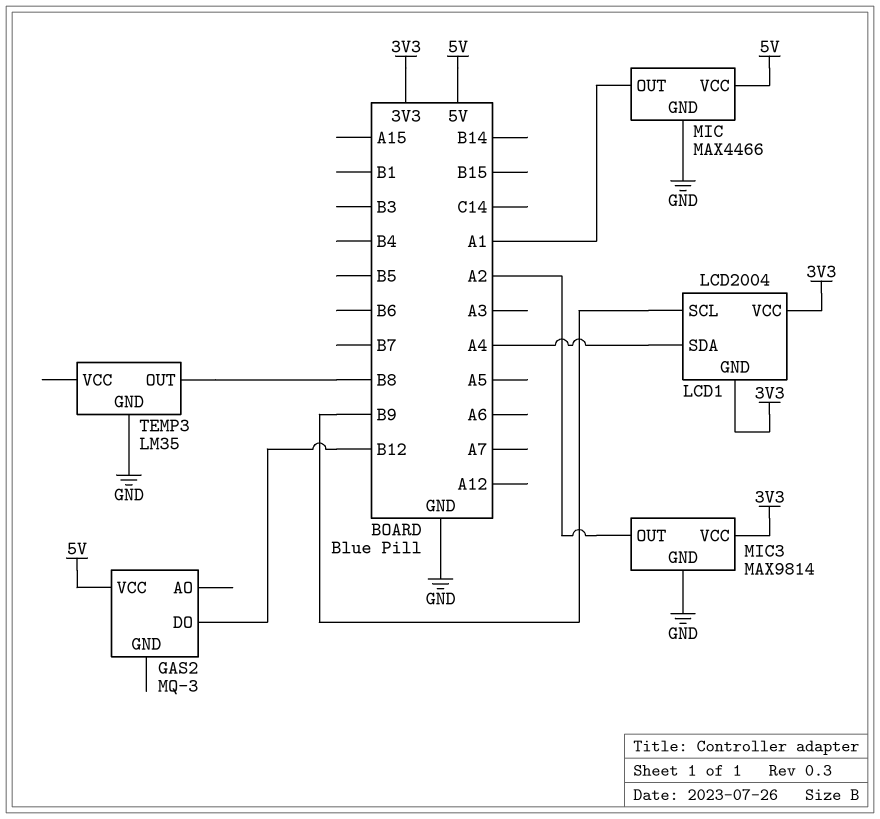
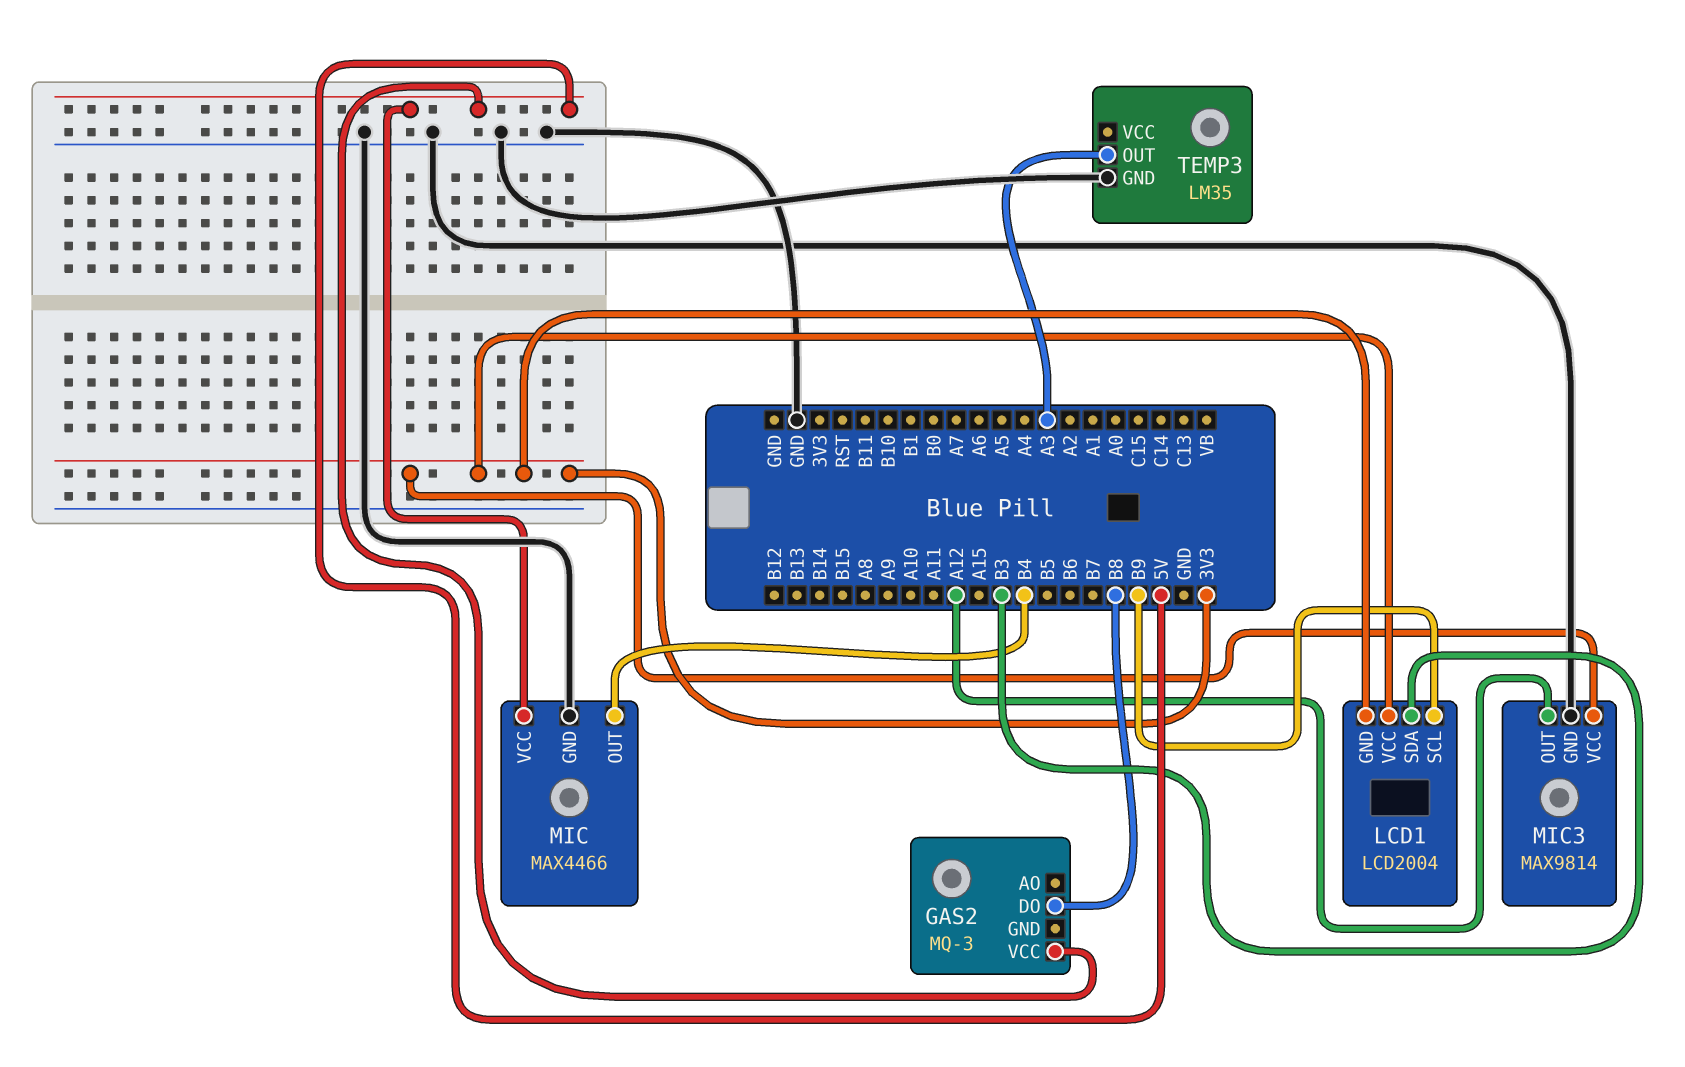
GAS2 pin DO: B12 -> B8
LCD1 pin SDA: A4 -> B3
MIC pin OUT: A1 -> B4
MIC3 pin OUT: A2 -> A12
TEMP3 pin OUT: B8 -> A3

